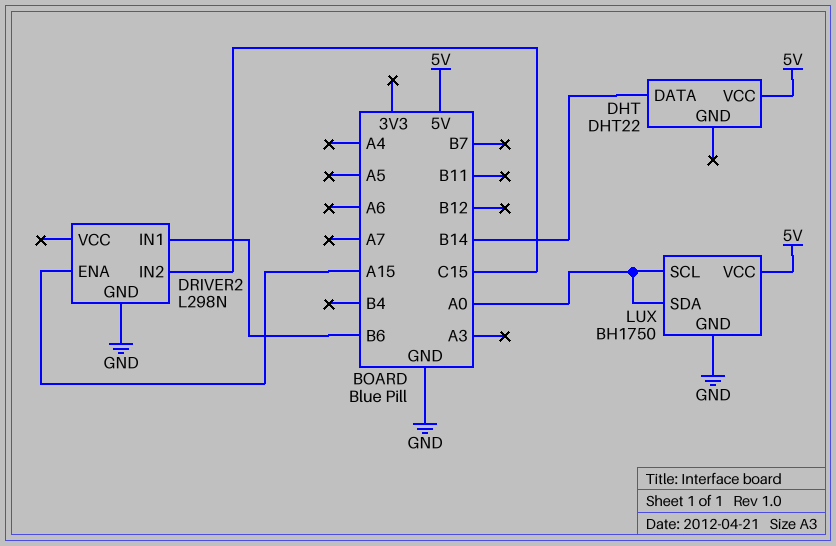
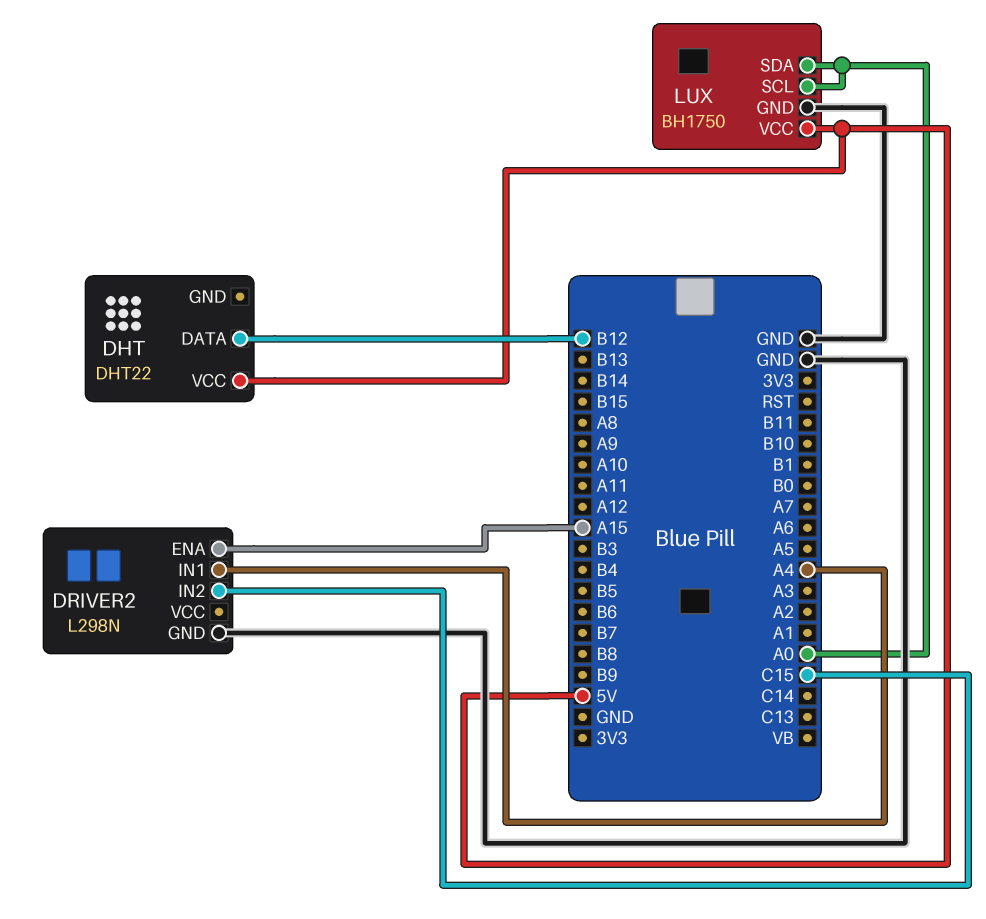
DHT pin DATA: B14 -> B12
DRIVER2 pin IN1: B6 -> A4

